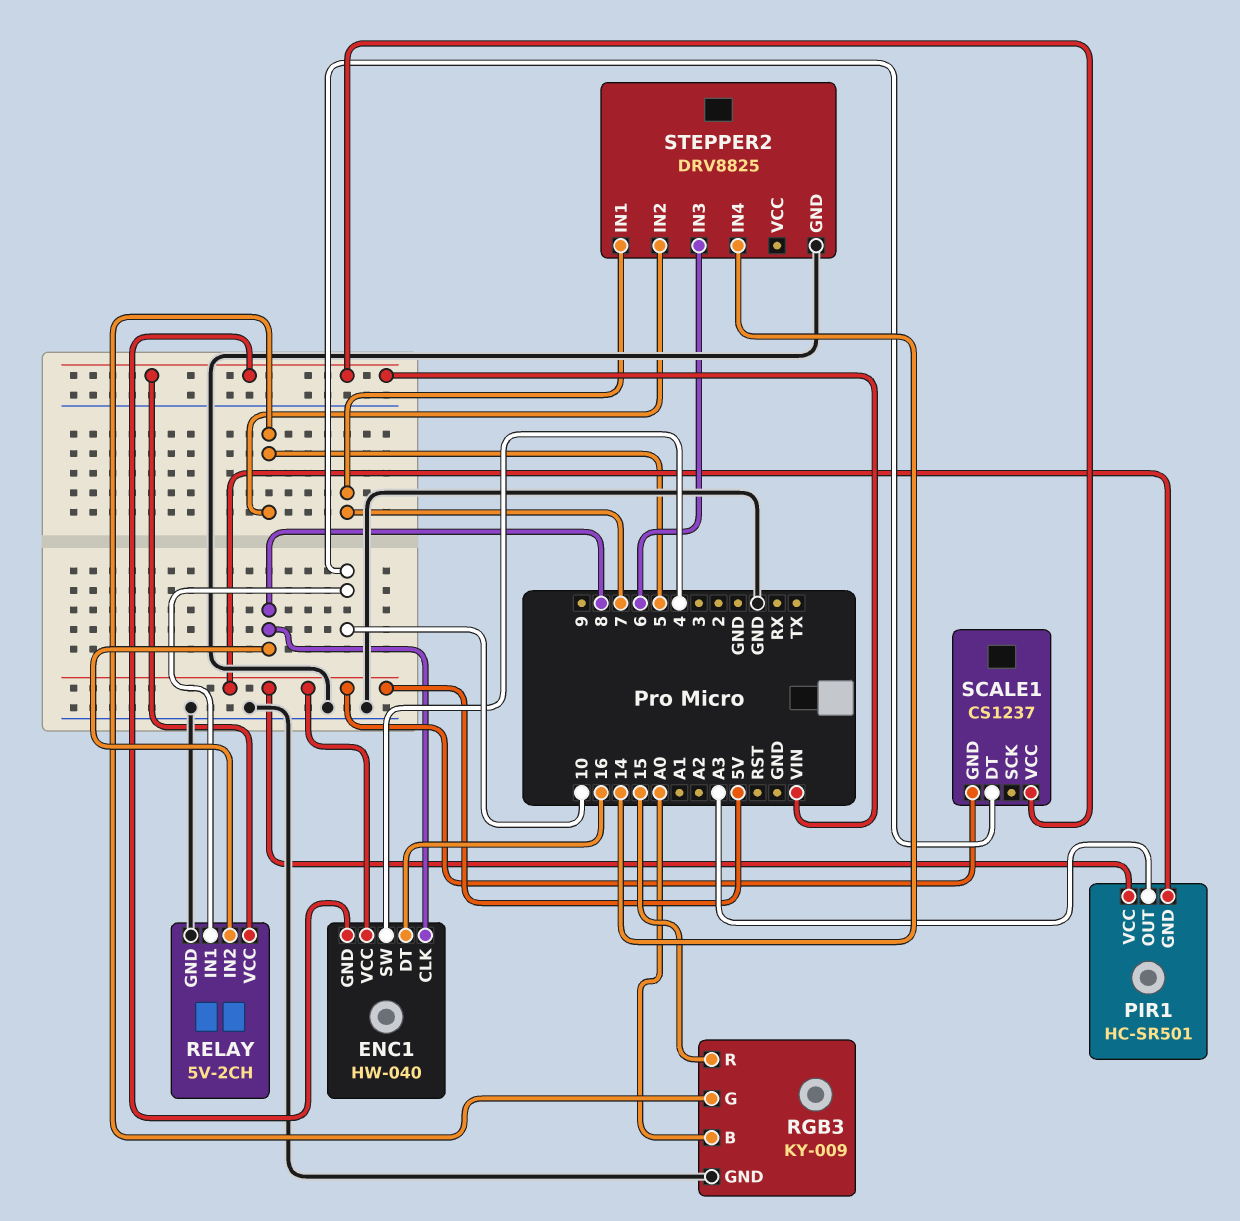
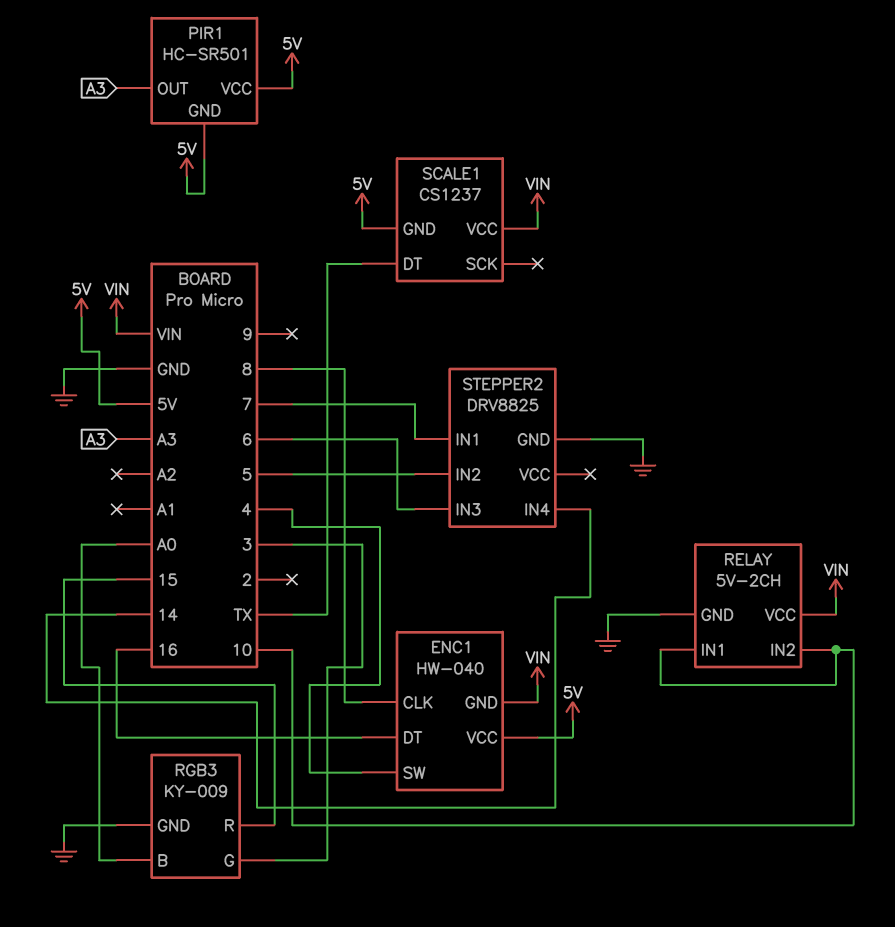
RELAY pin IN2: 8 -> 10
RGB3 pin G: 5 -> 3
SCALE1 pin DT: 10 -> TX

